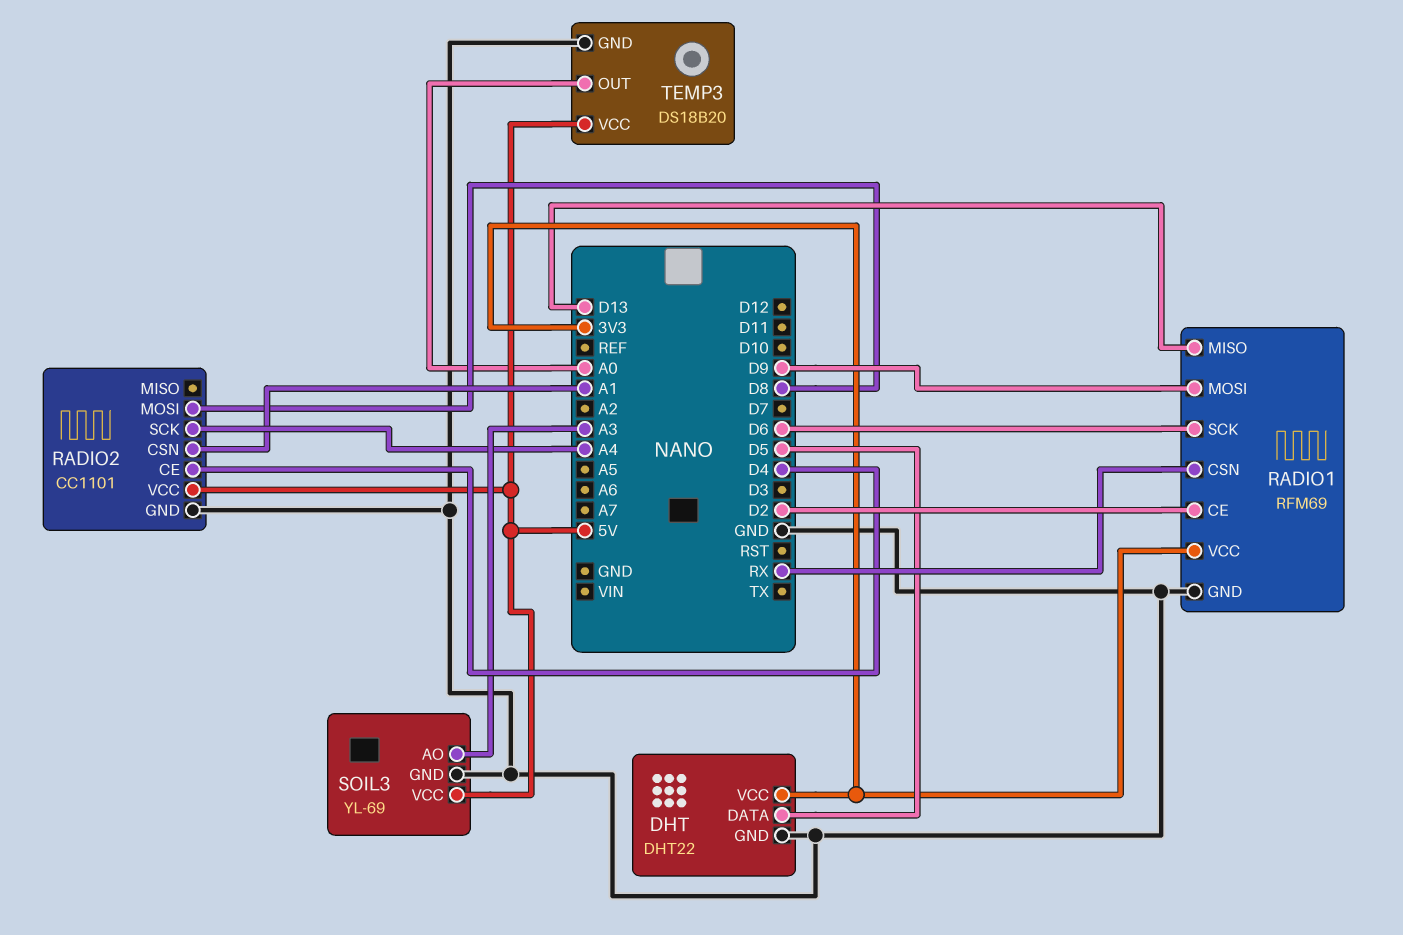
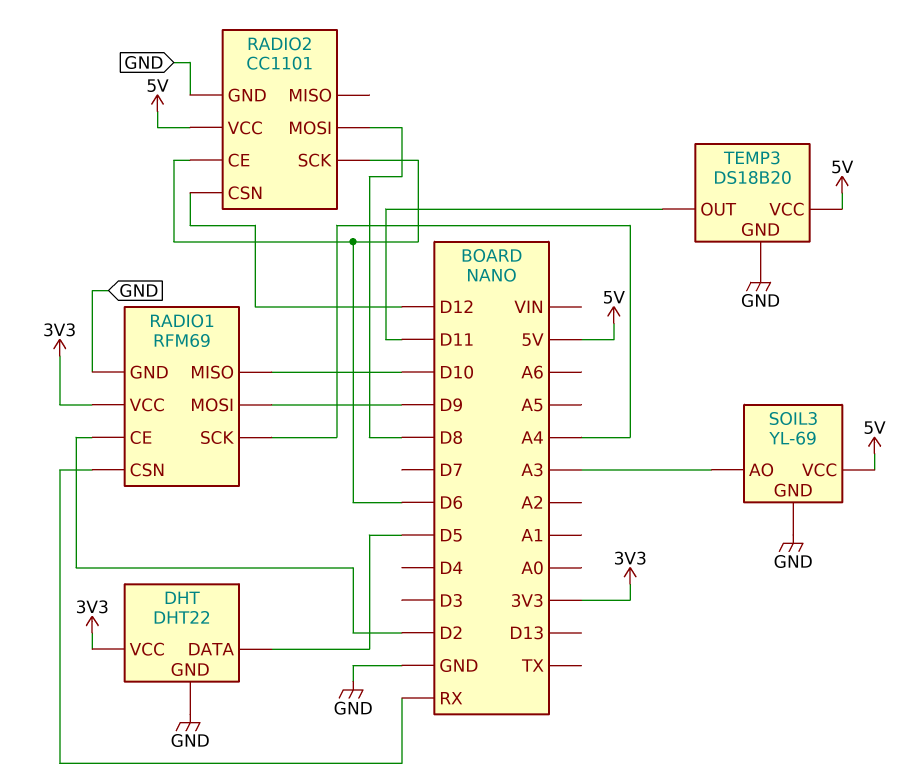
RADIO1 pin MISO: D13 -> D10
RADIO1 pin SCK: D6 -> A4
RADIO2 pin CE: D4 -> D6
RADIO2 pin CSN: A1 -> D12
RADIO2 pin SCK: A4 -> D6
TEMP3 pin OUT: A0 -> D11

